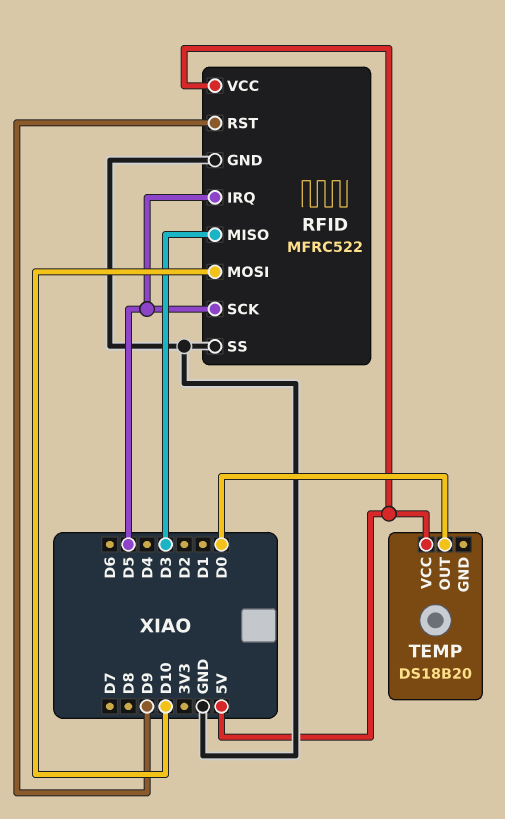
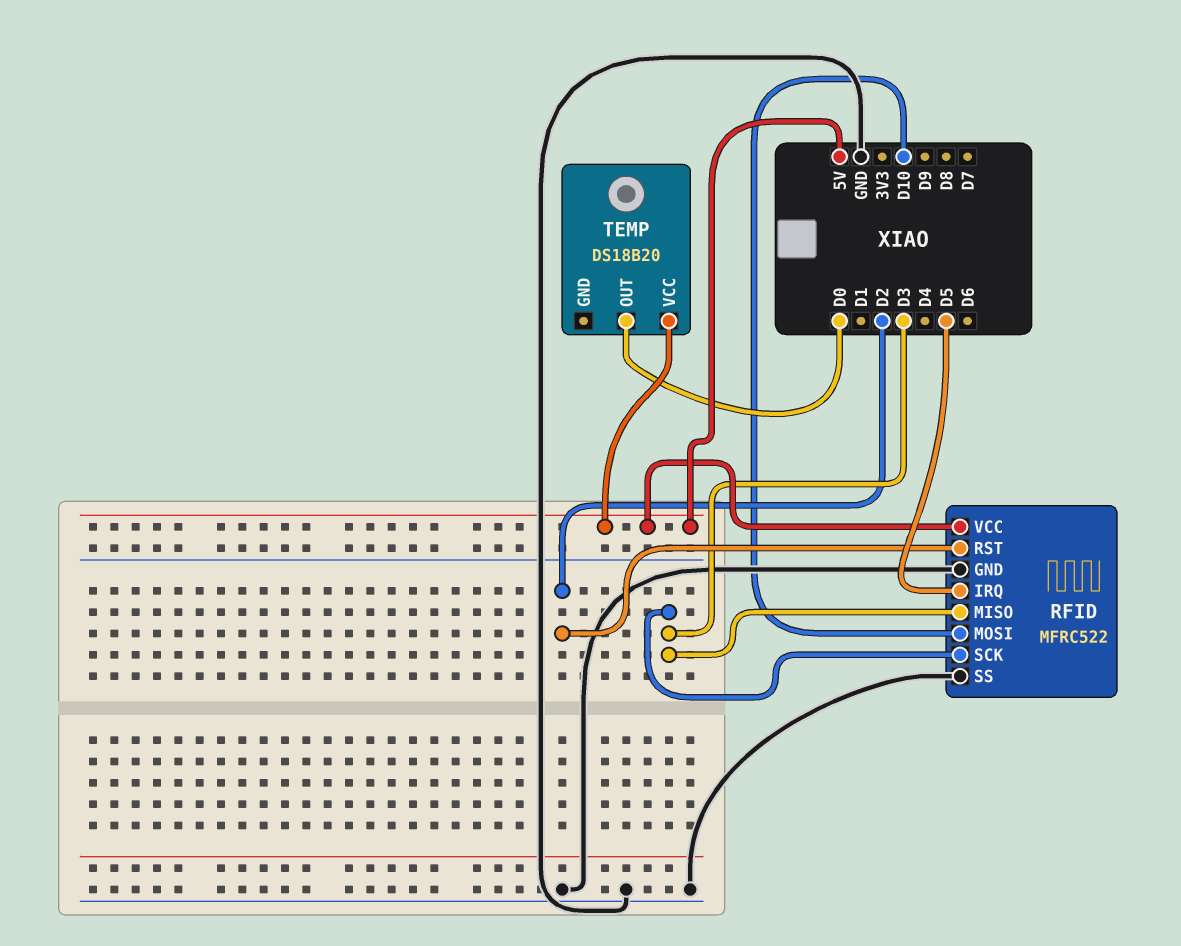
RFID pin RST: D9 -> D2
RFID pin SCK: D5 -> D3

